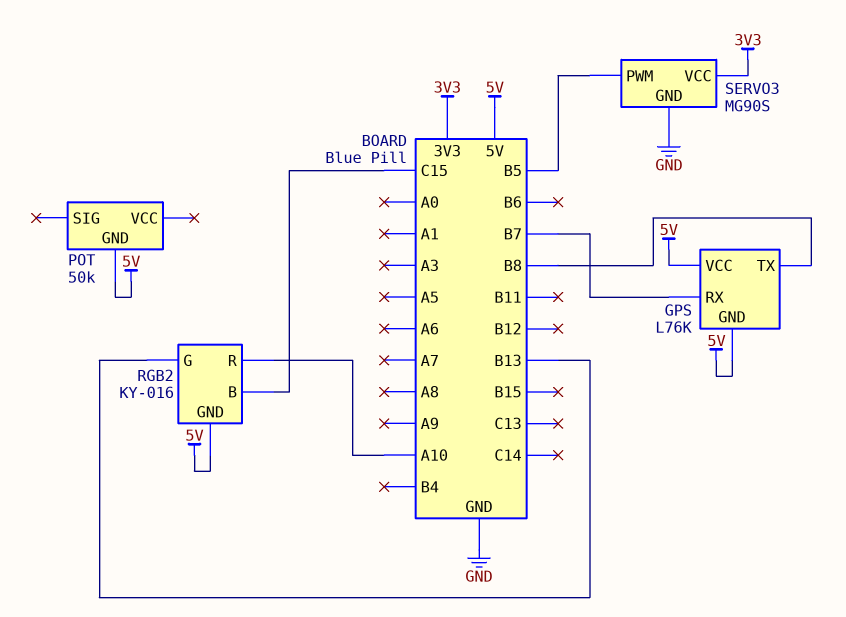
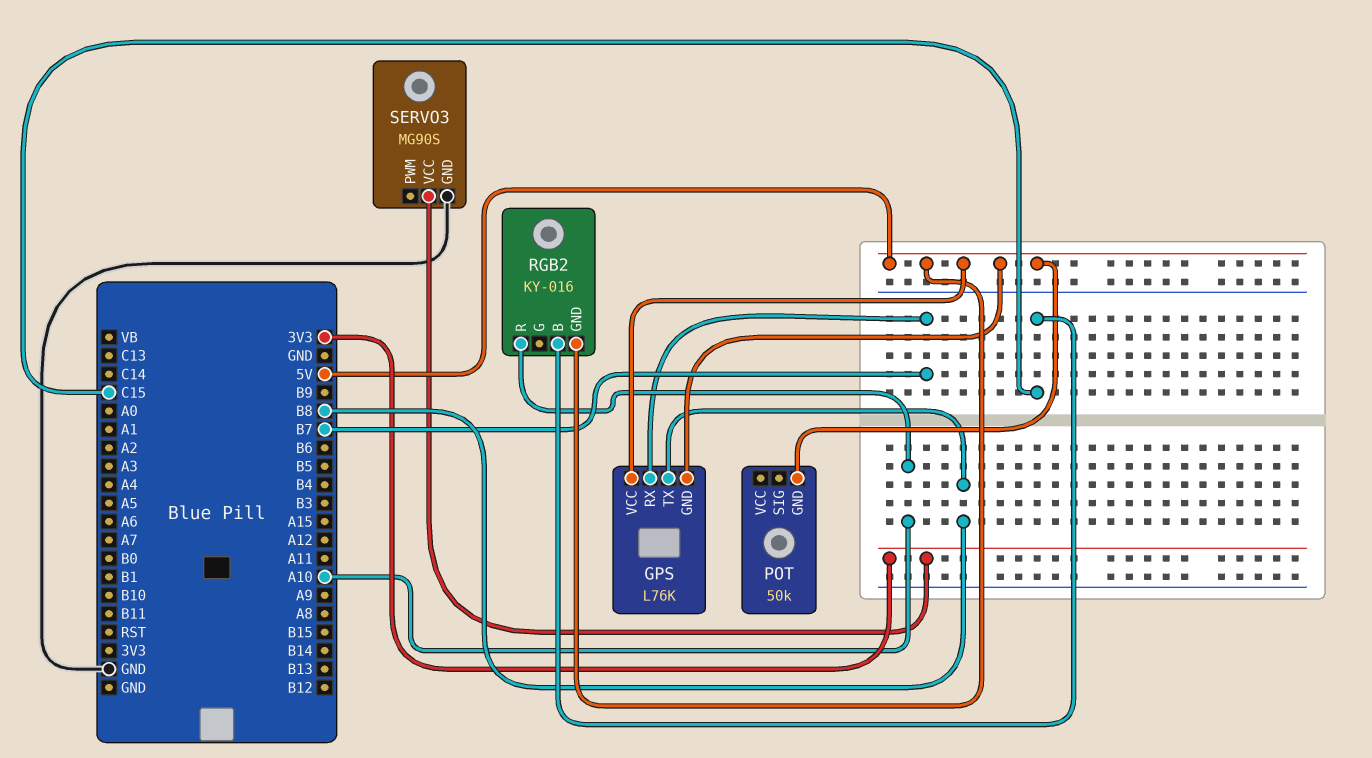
RGB2 pin G: B13 -> none
SERVO3 pin PWM: B5 -> none

